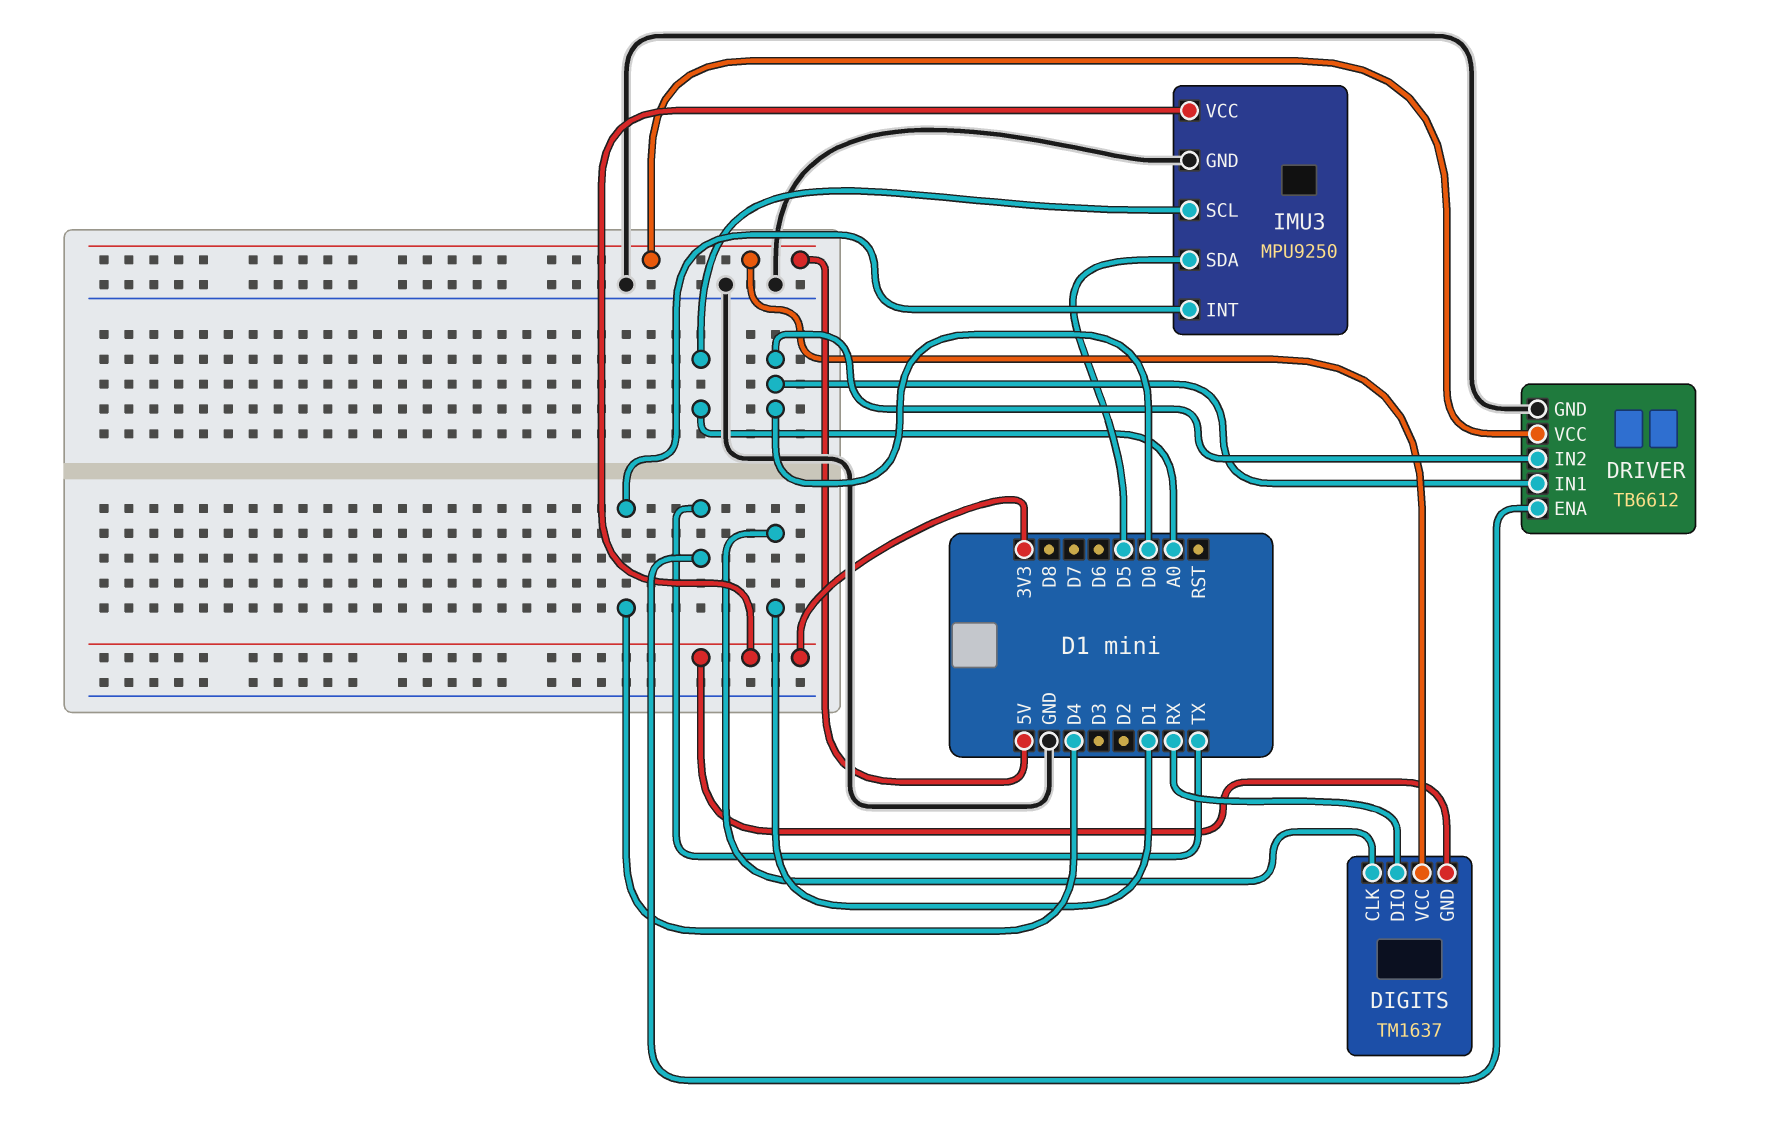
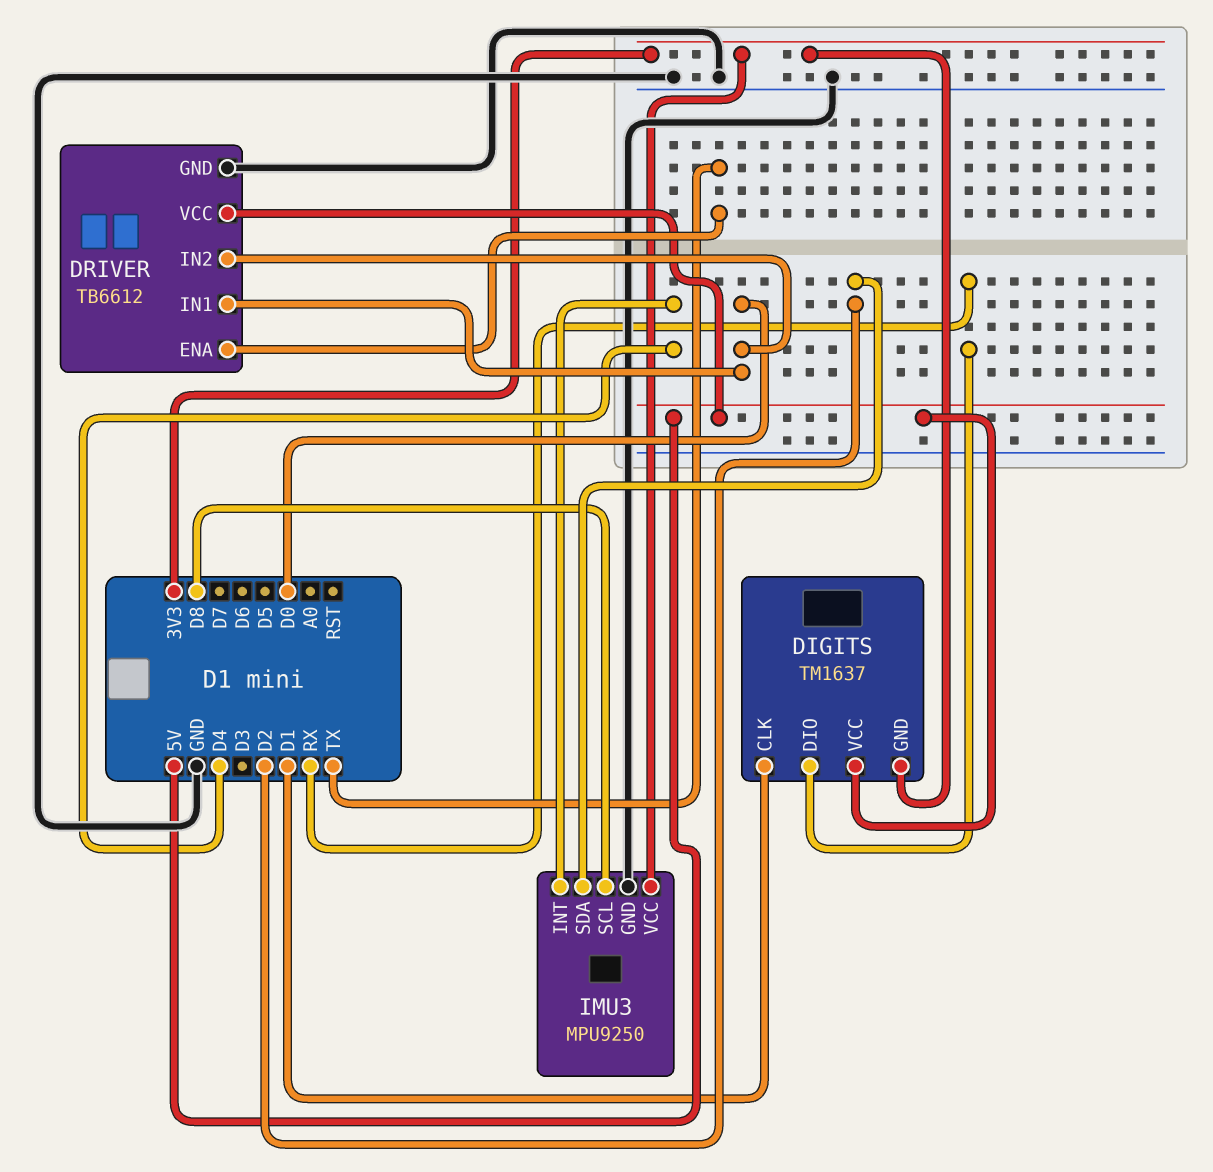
IMU3 pin SCL: A0 -> D8
IMU3 pin SDA: D5 -> D2

